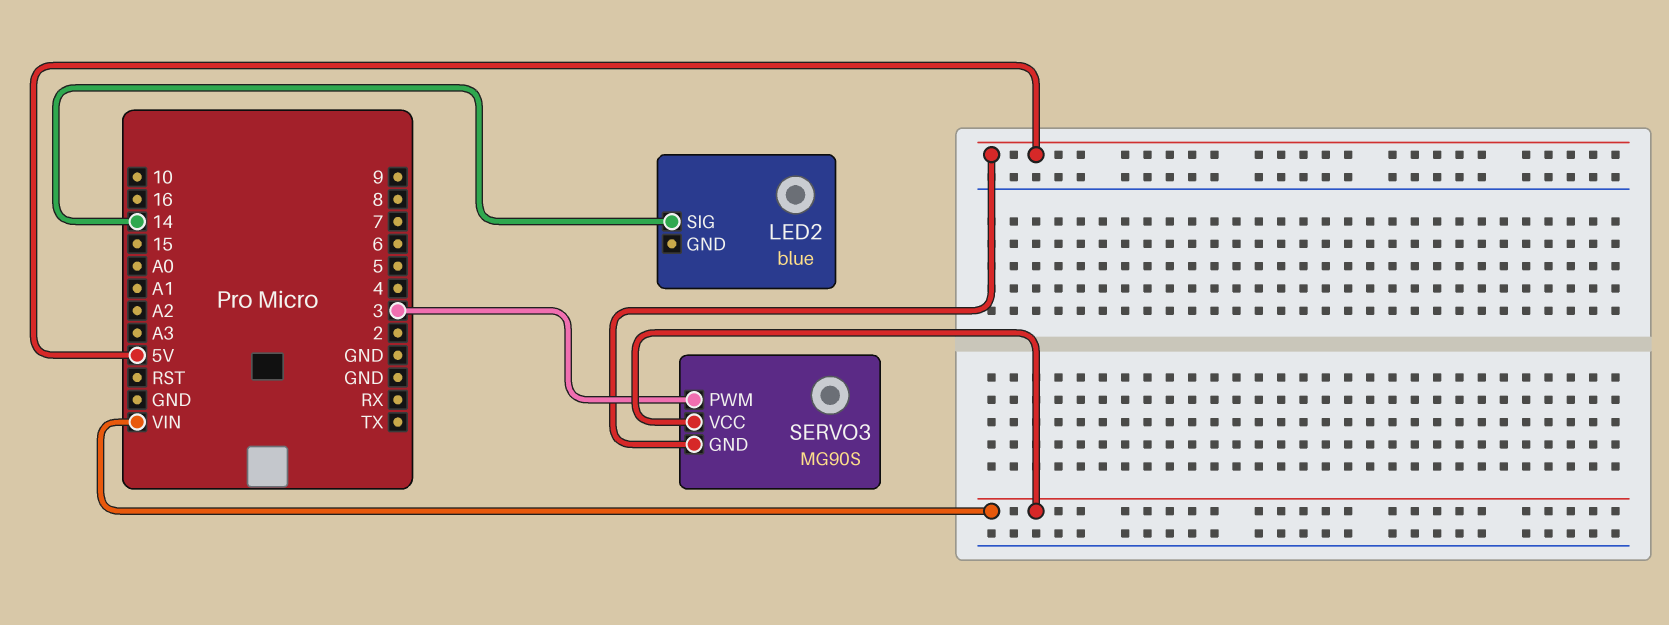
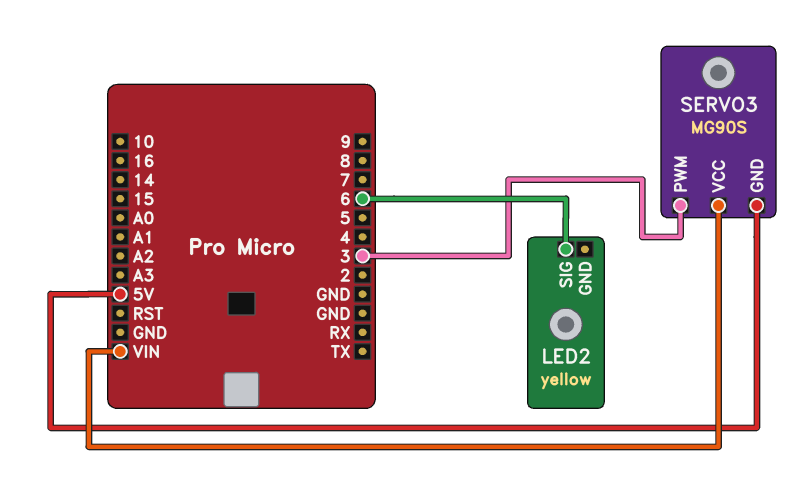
LED2: blue -> yellow
LED2 pin SIG: 14 -> 6

